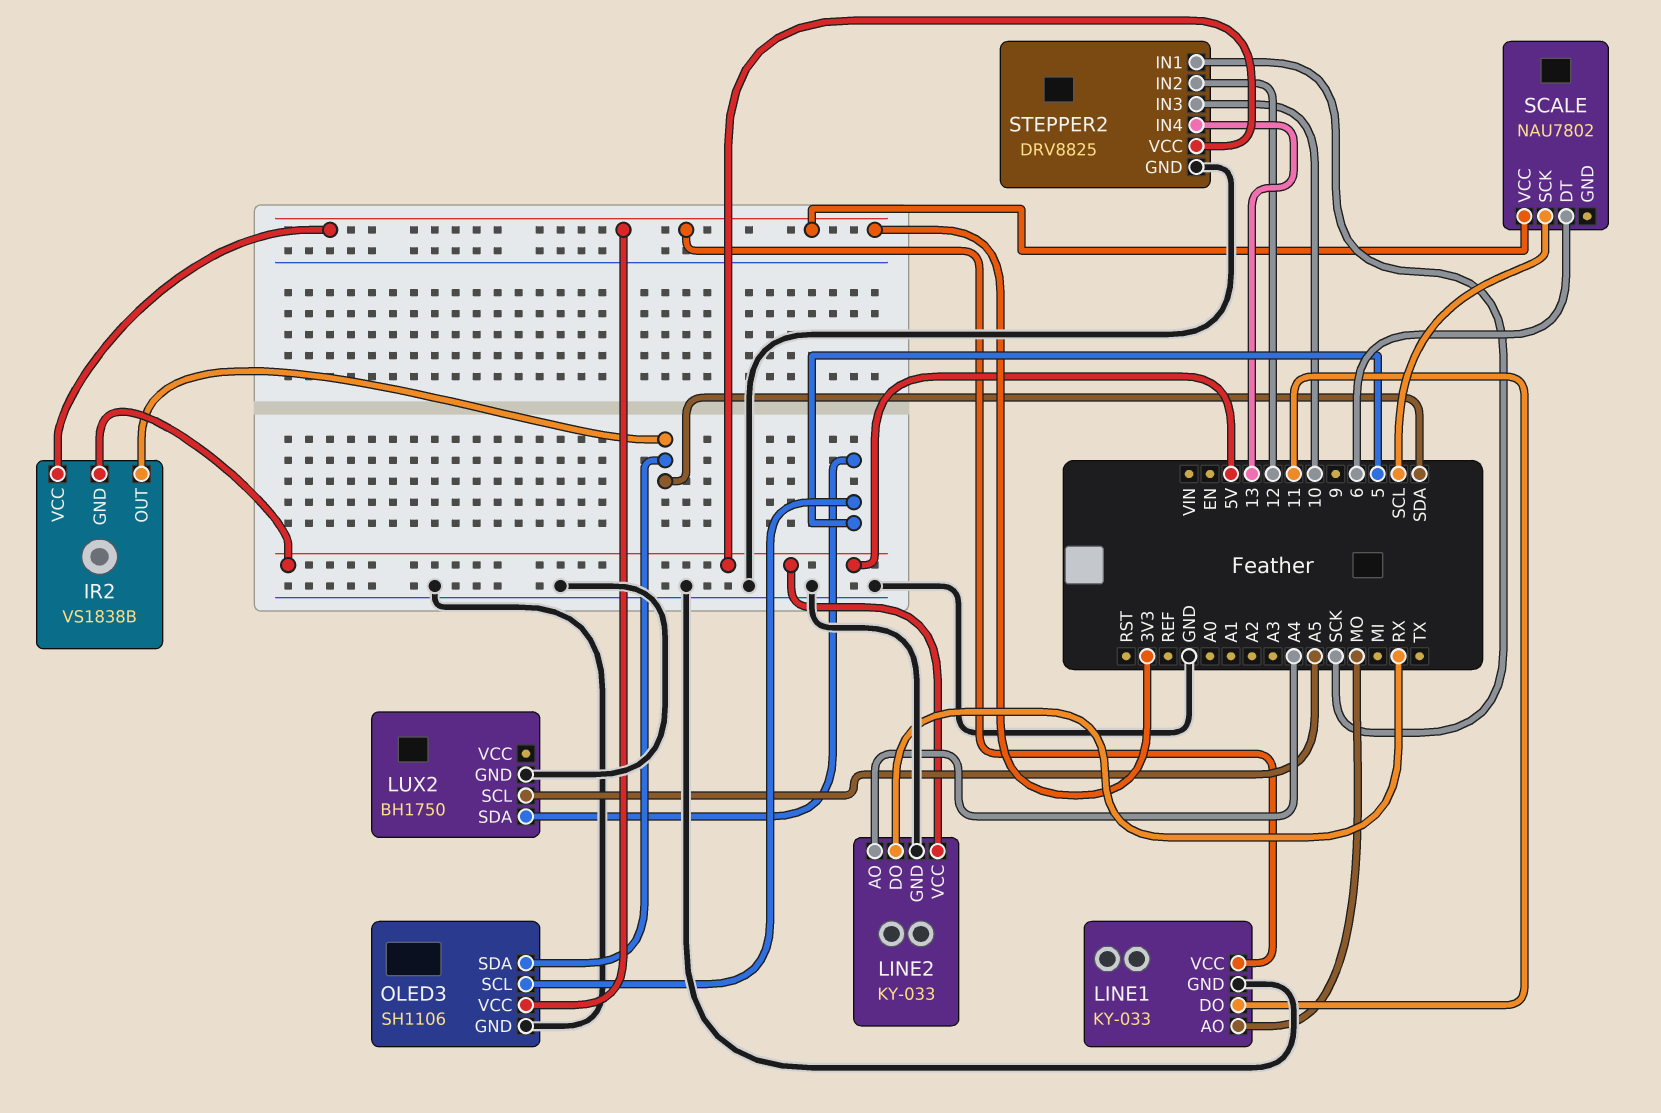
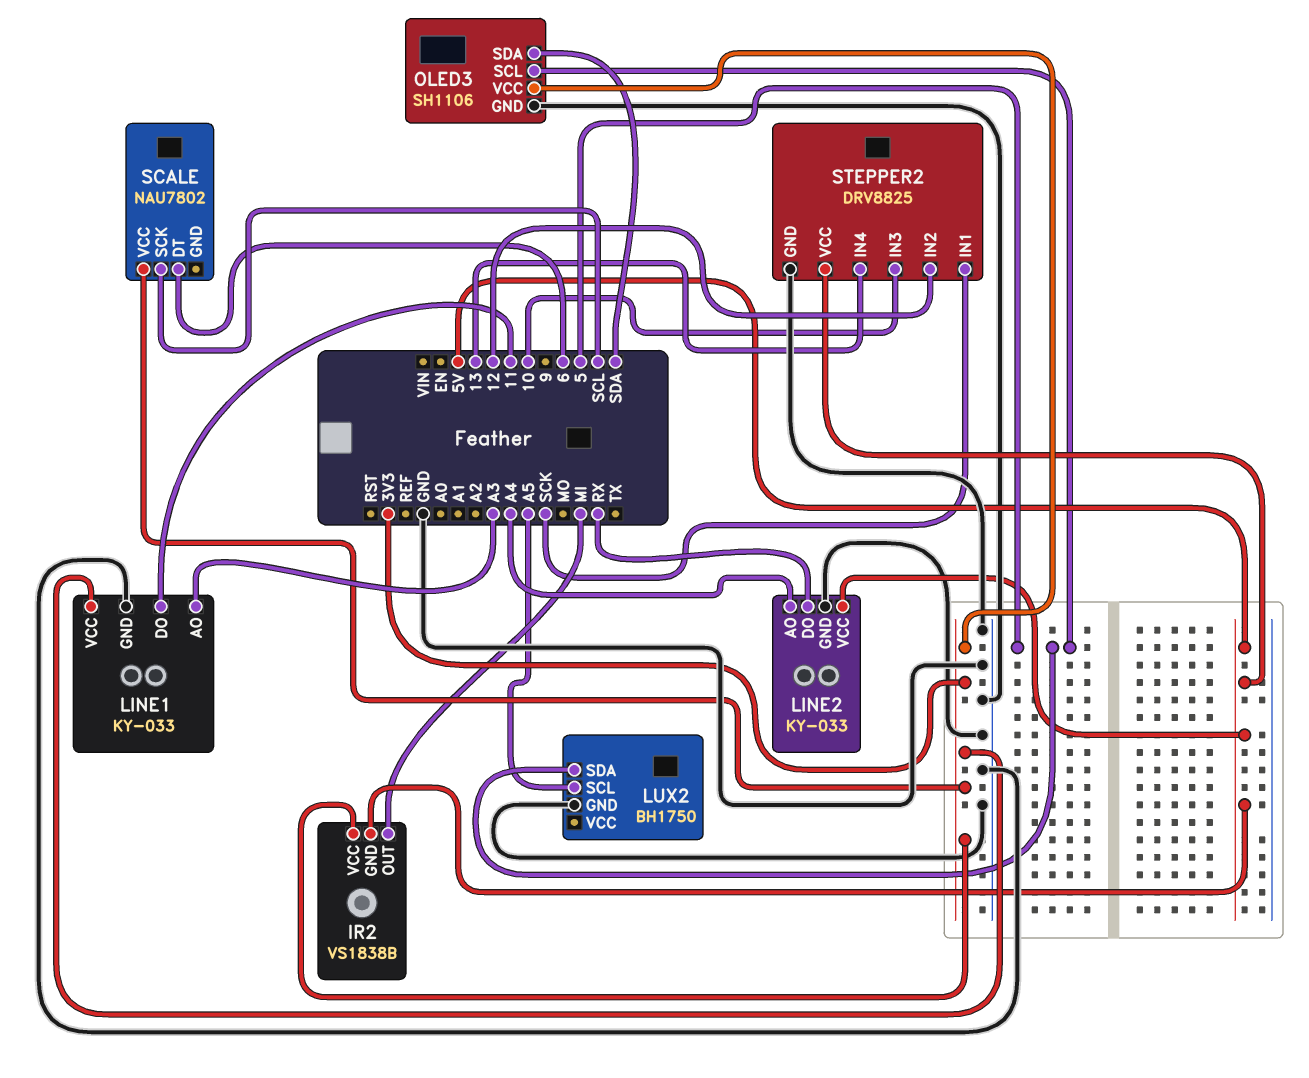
IR2 pin OUT: SDA -> MI
LINE1 pin AO: MO -> A3

